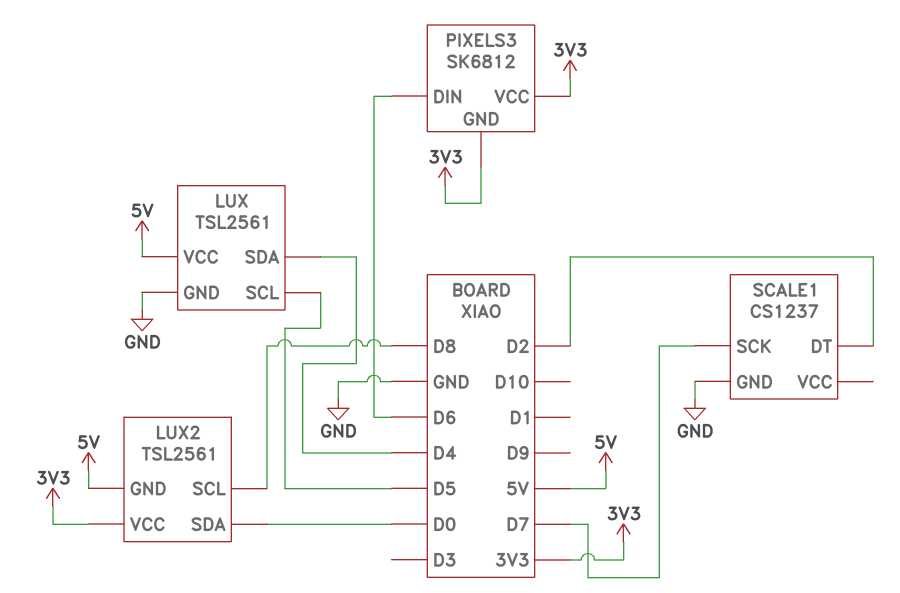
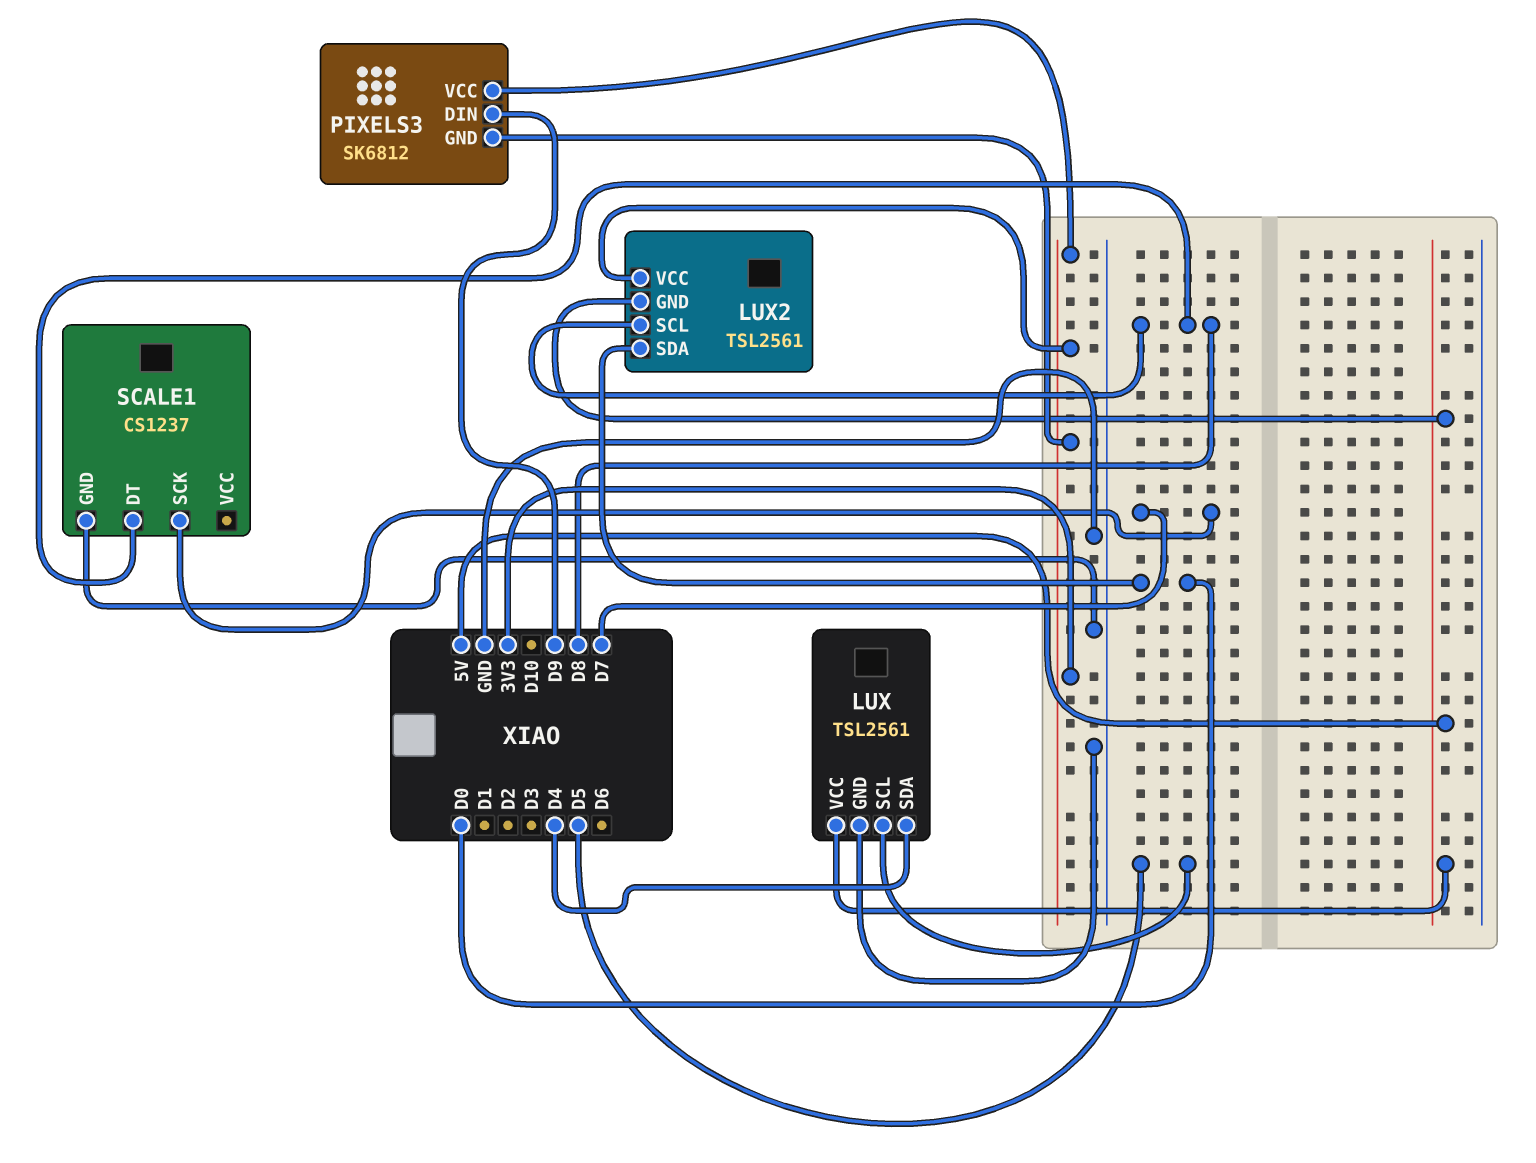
PIXELS3 pin DIN: D6 -> D9
SCALE1 pin DT: D2 -> D8

